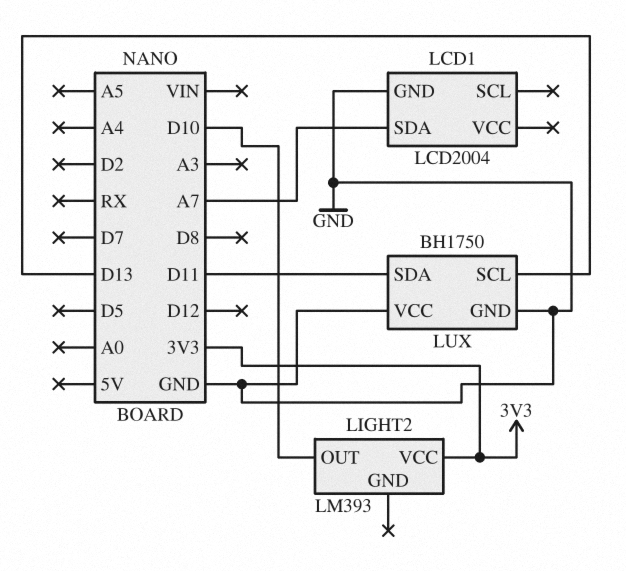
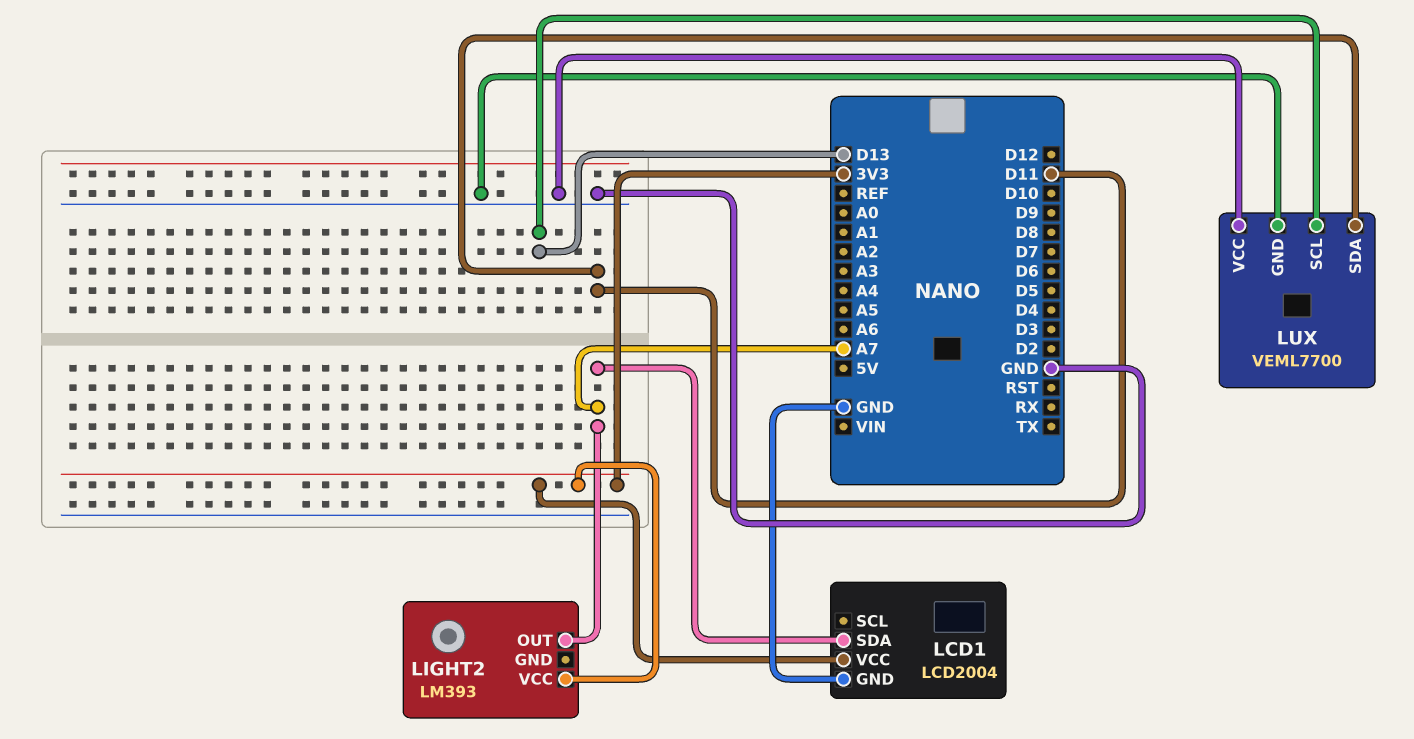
LCD1 pin VCC: none -> 3V3
LIGHT2 pin OUT: D10 -> A7
LUX: BH1750 -> VEML7700

